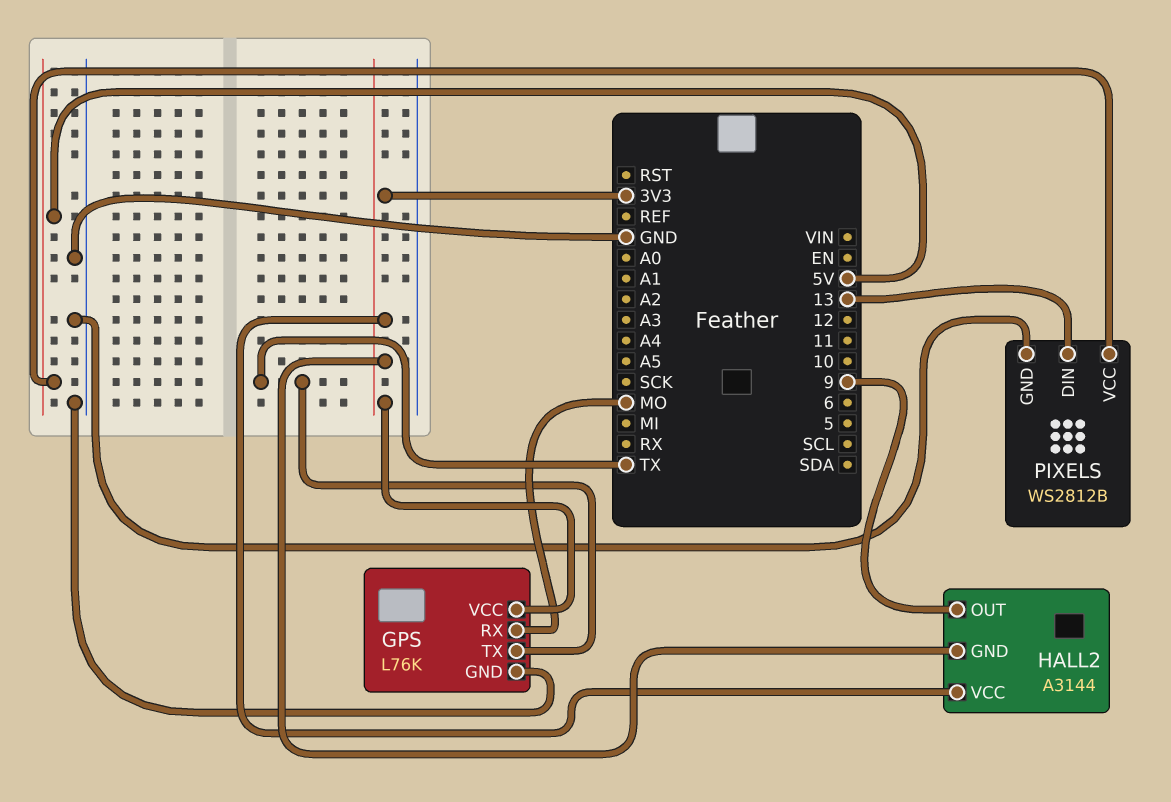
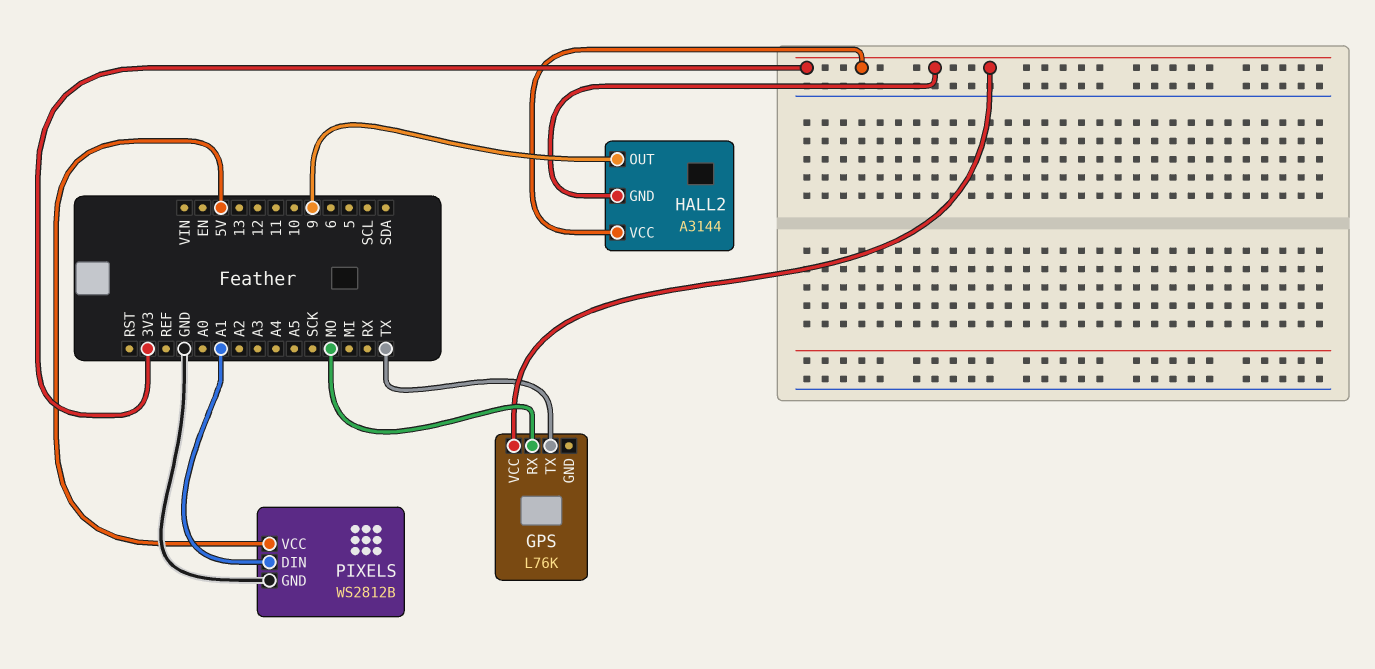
GPS pin GND: GND -> none
PIXELS pin DIN: 13 -> A1

